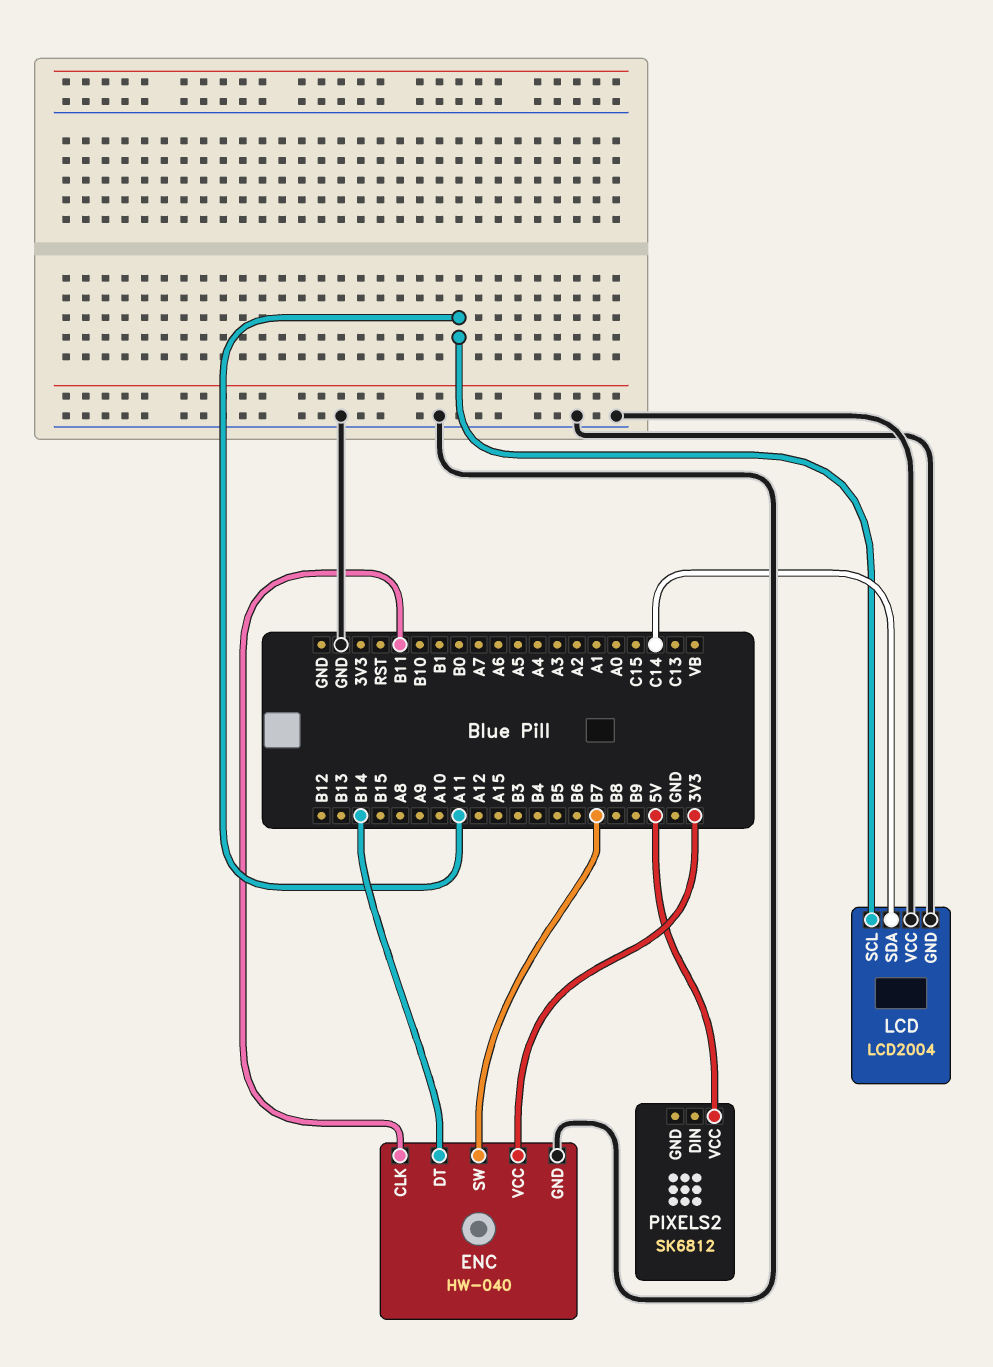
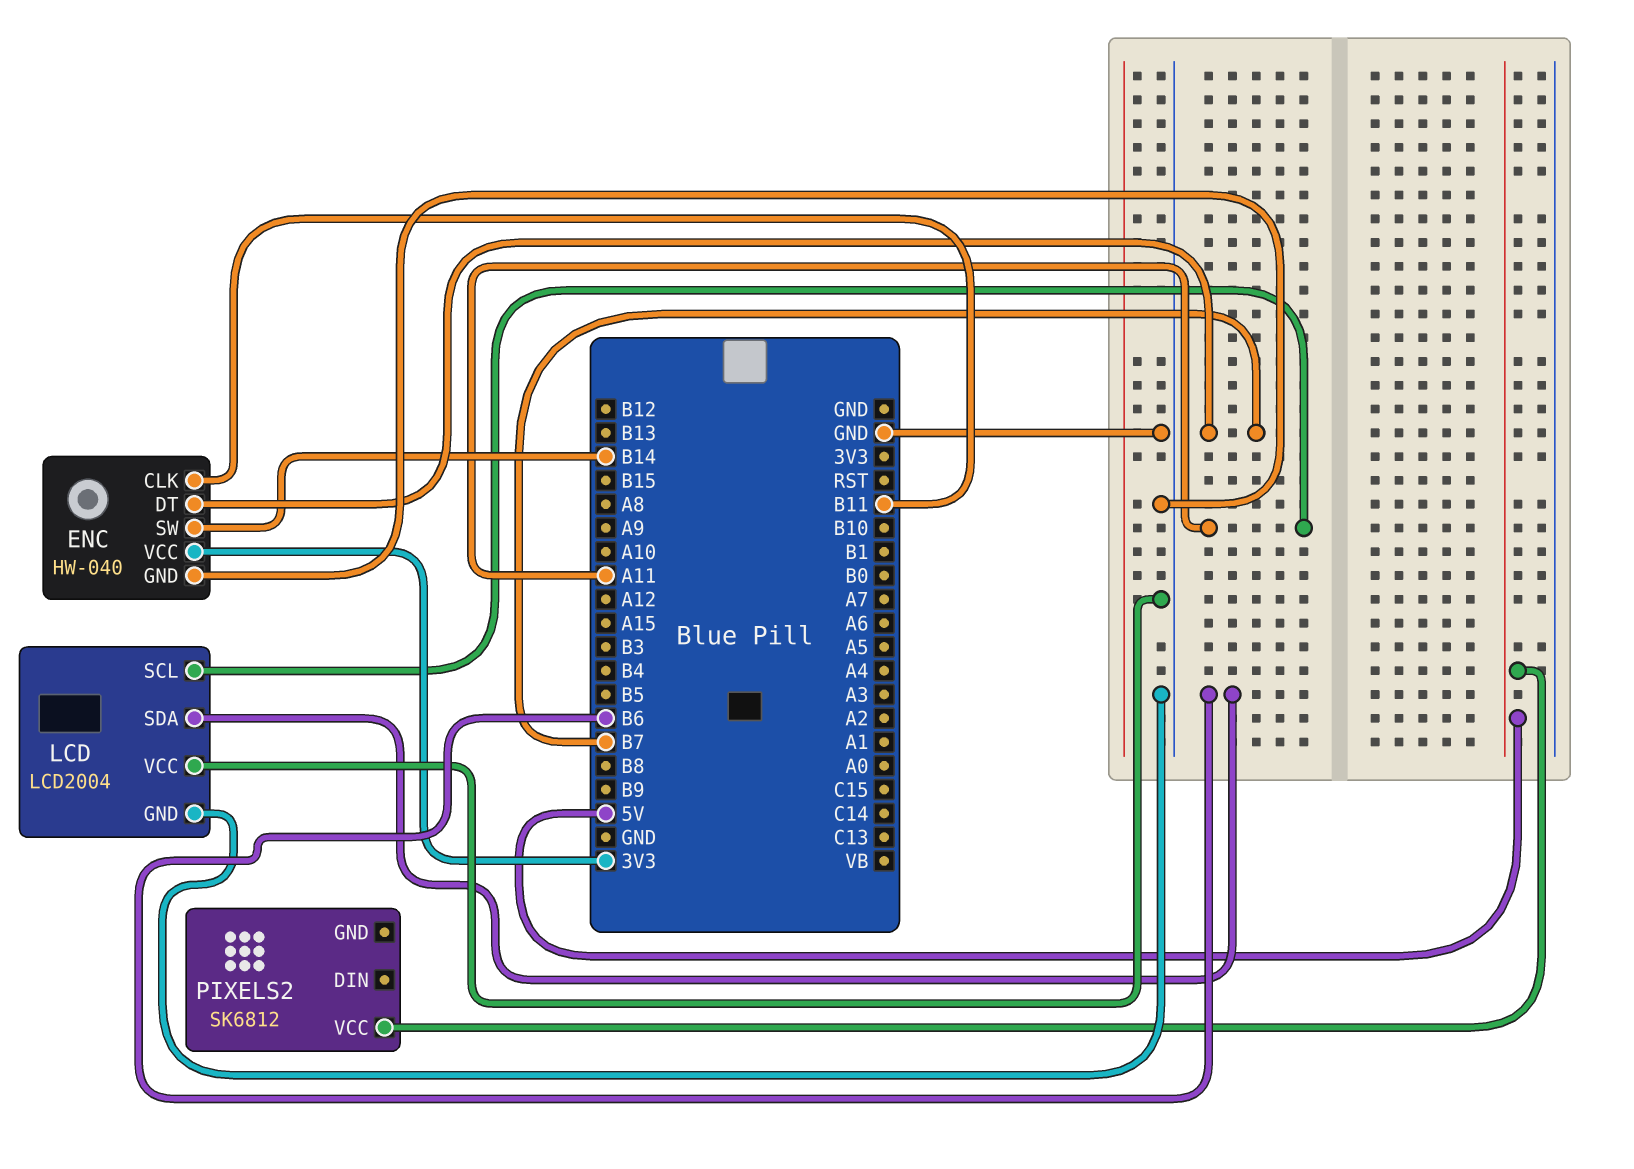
ENC pin DT: B14 -> B7
ENC pin SW: B7 -> B14
LCD pin SDA: C14 -> B6

